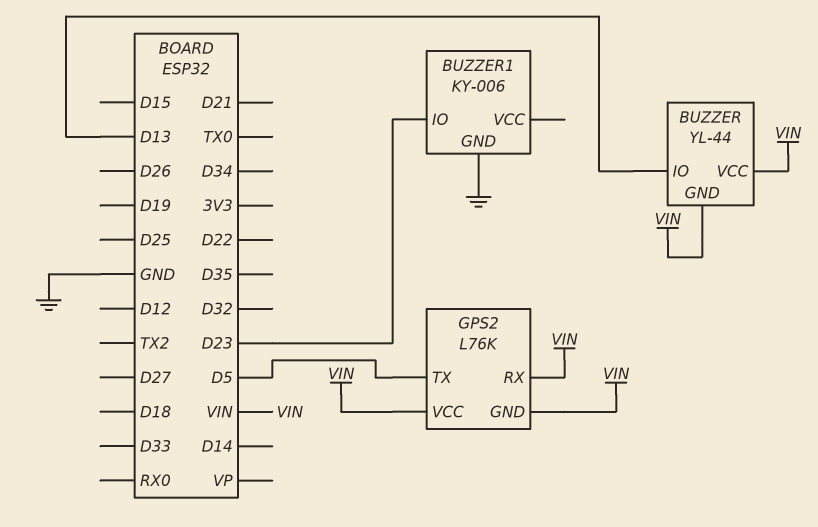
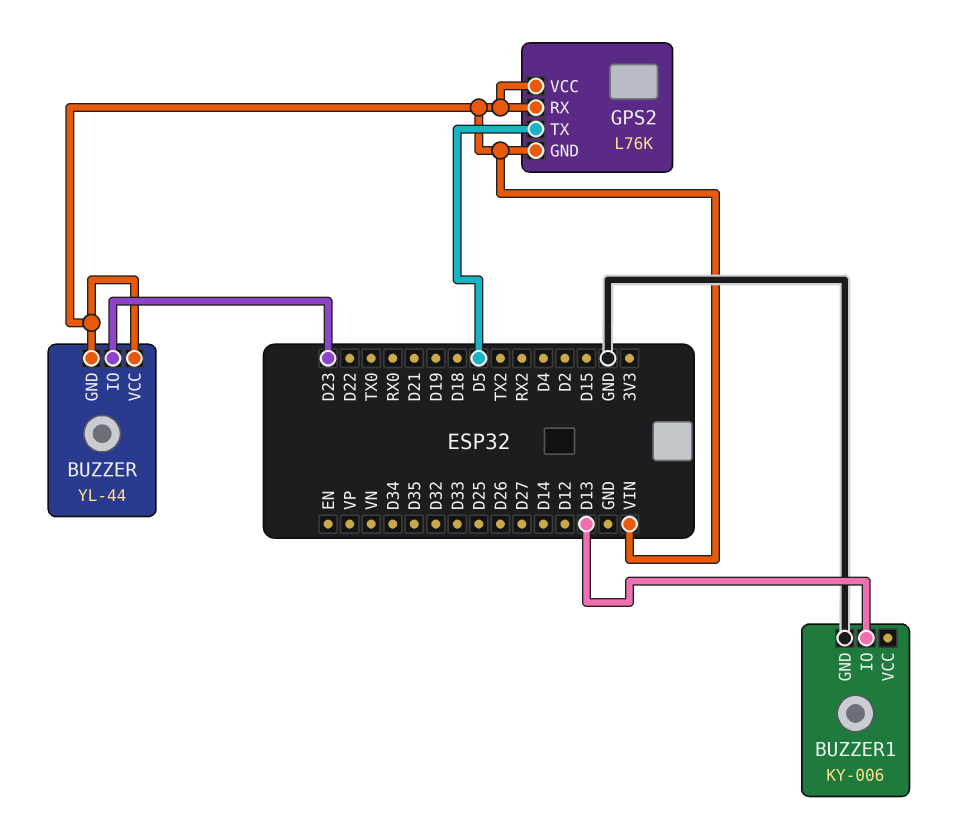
BUZZER pin IO: D13 -> D23
BUZZER1 pin IO: D23 -> D13

